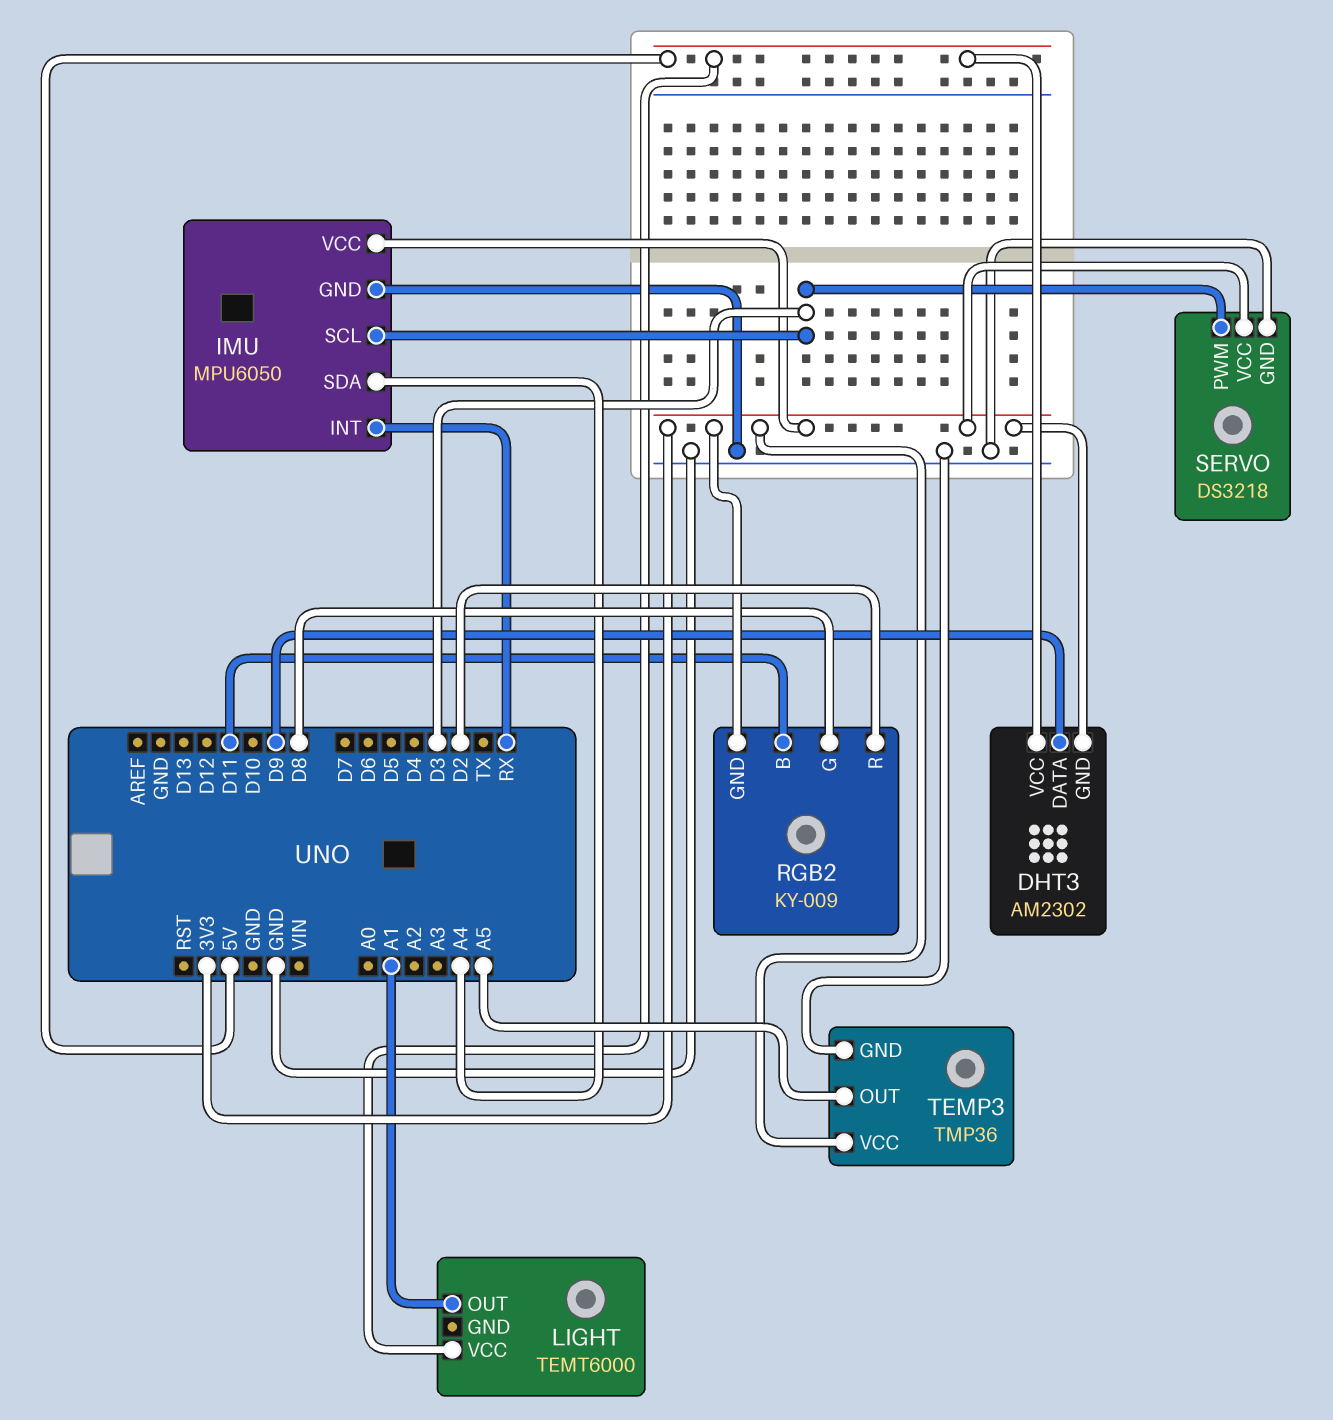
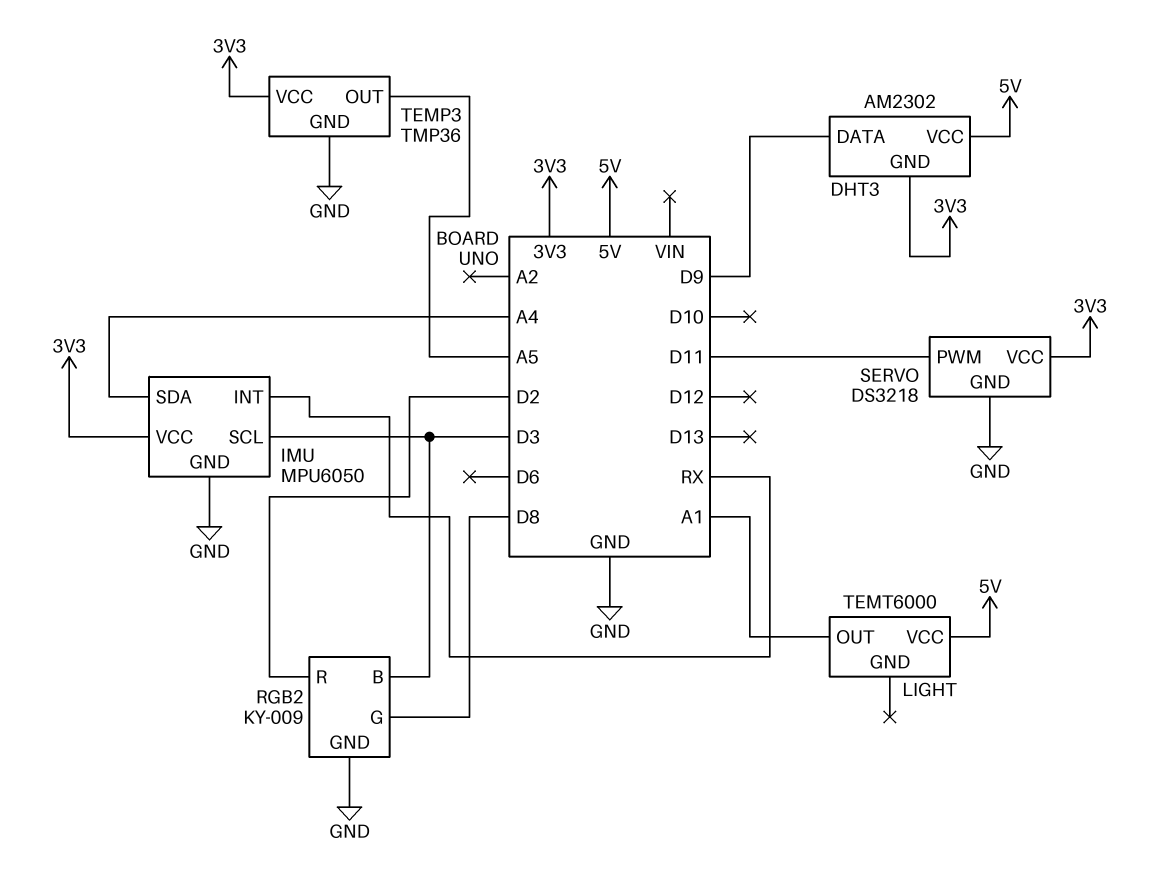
RGB2 pin B: D11 -> D3
RGB2 pin GND: 3V3 -> GND
SERVO pin PWM: D3 -> D11

